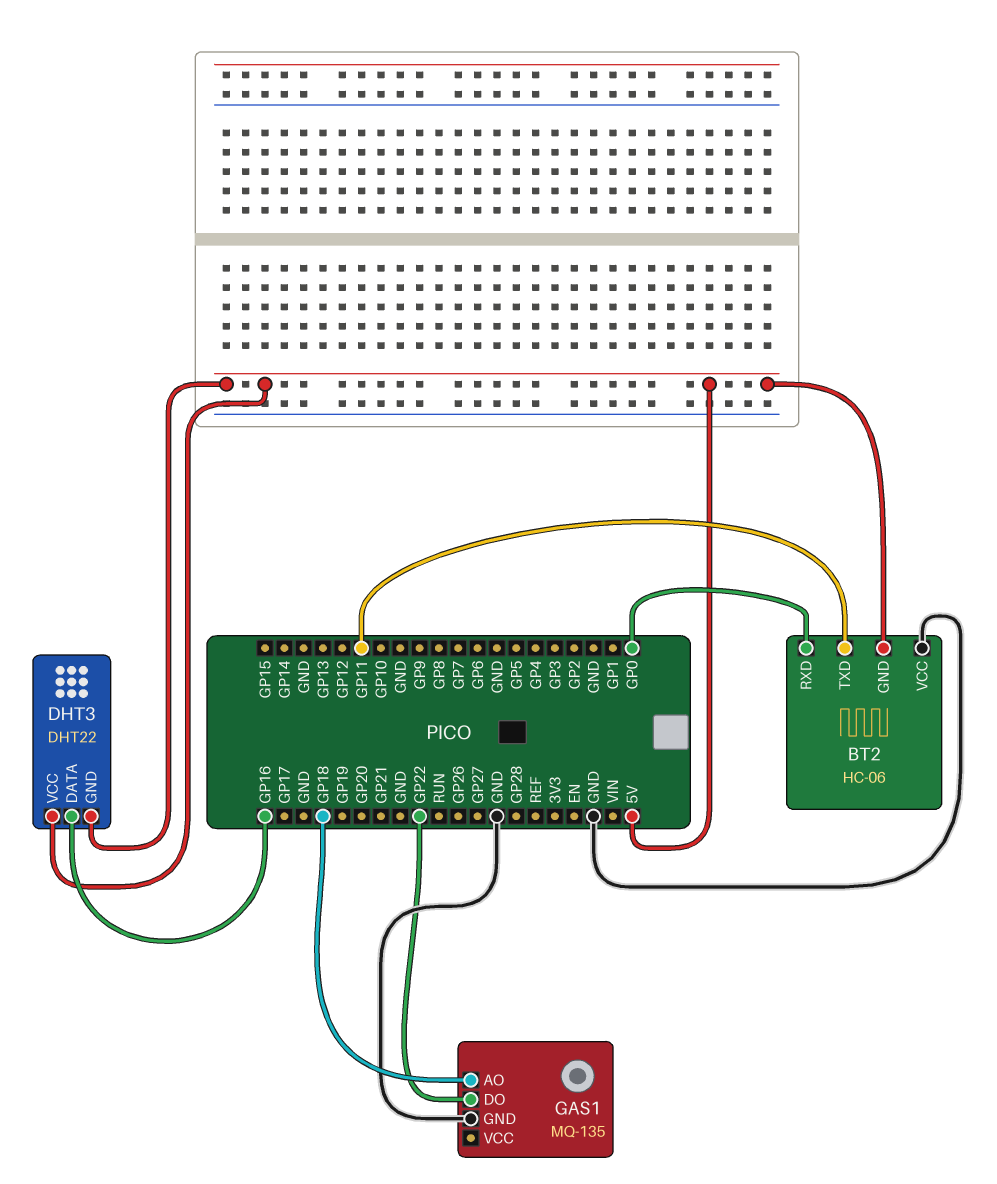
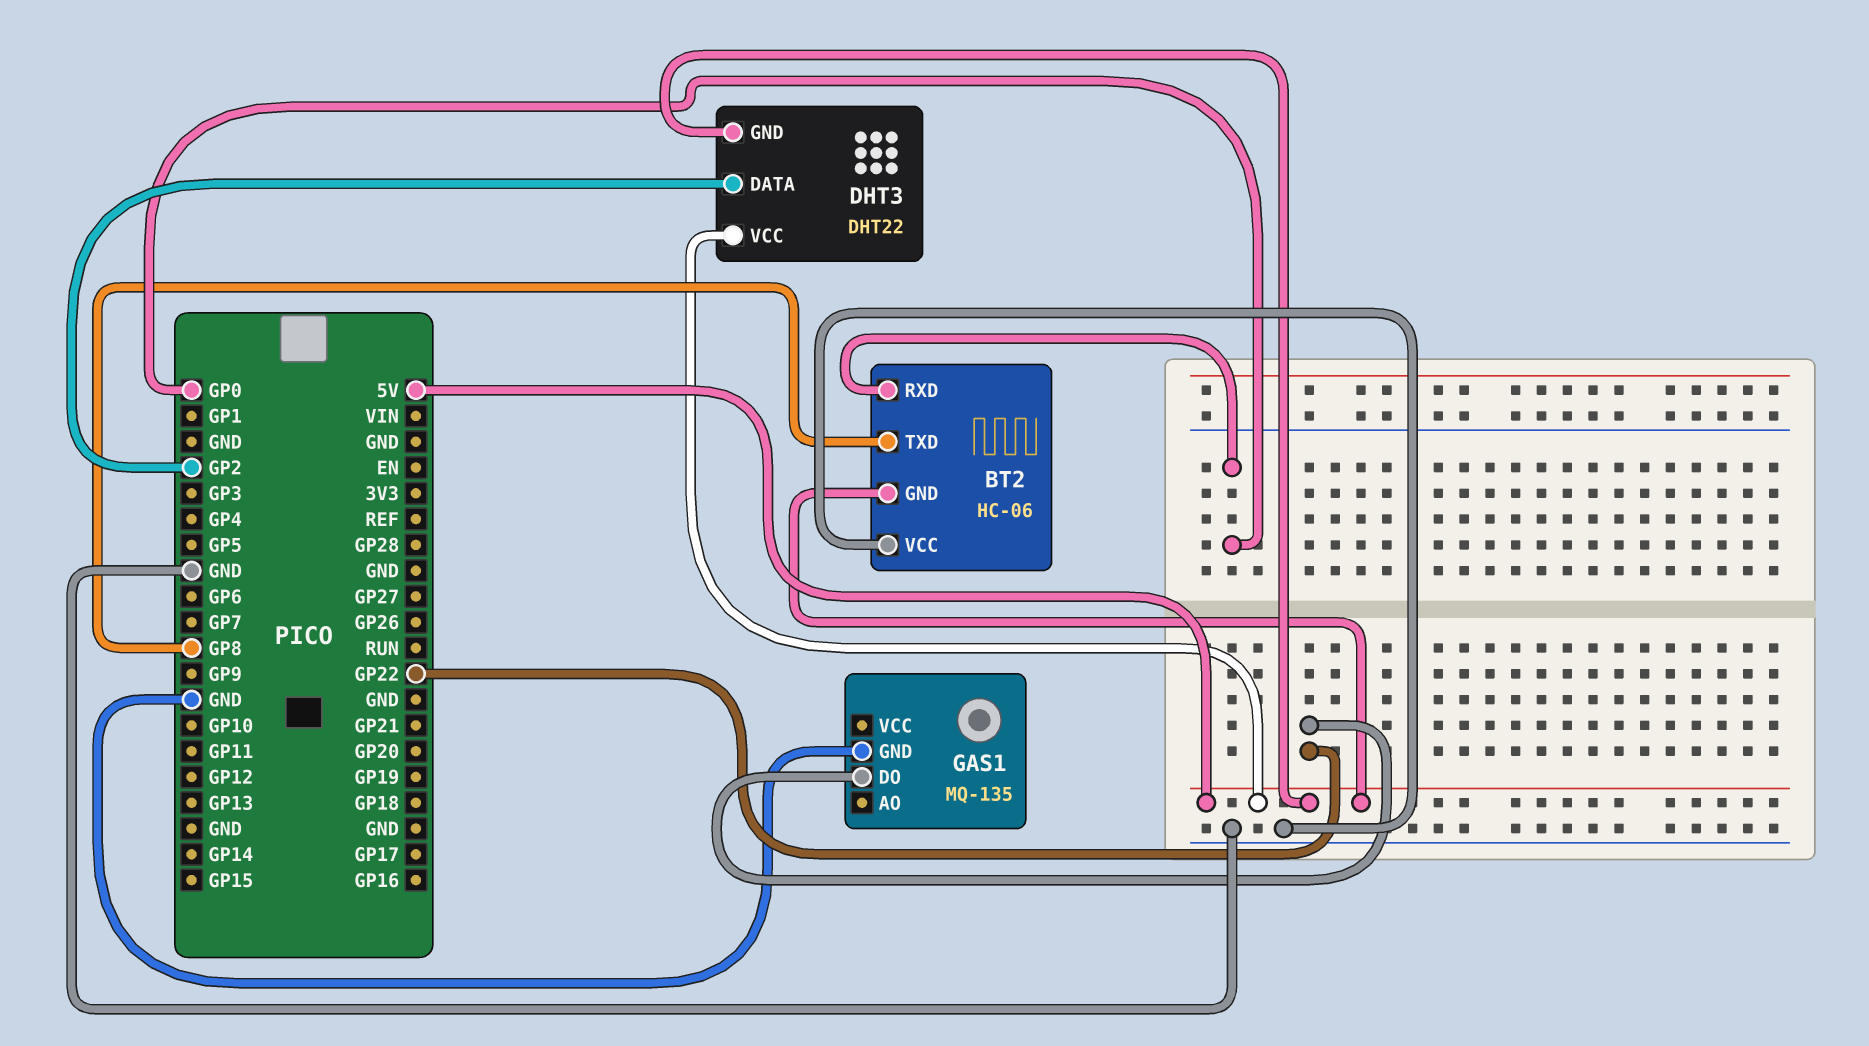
BT2 pin TXD: GP11 -> GP8
DHT3 pin DATA: GP16 -> GP2
GAS1 pin AO: GP18 -> none

